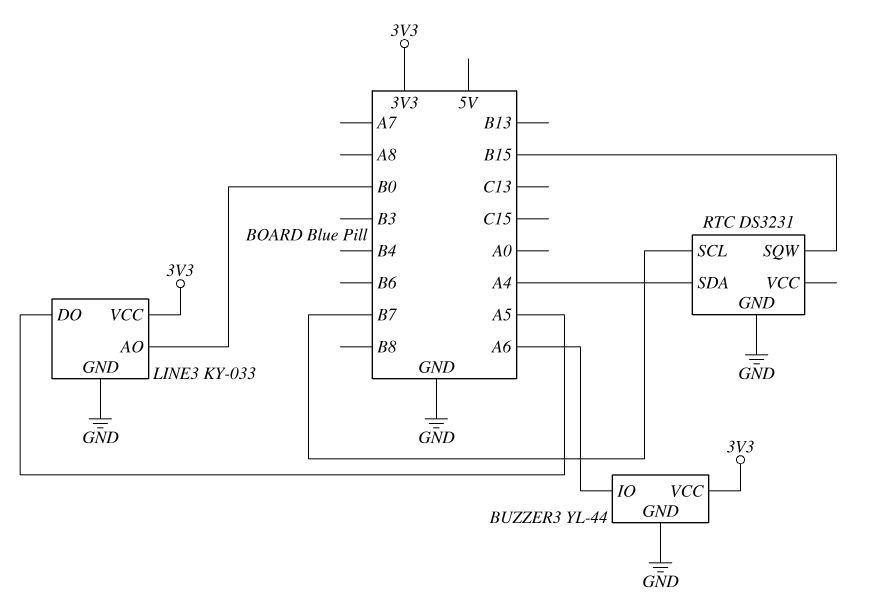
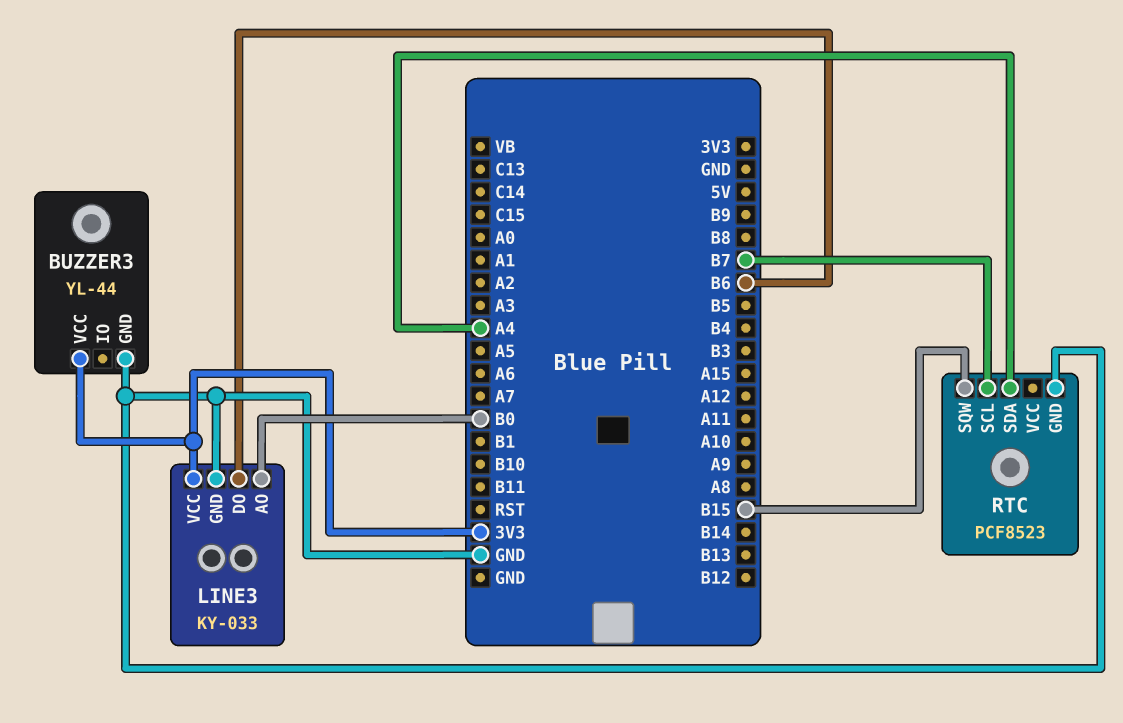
BUZZER3 pin IO: A6 -> none
LINE3 pin DO: A5 -> B6
RTC: DS3231 -> PCF8523

